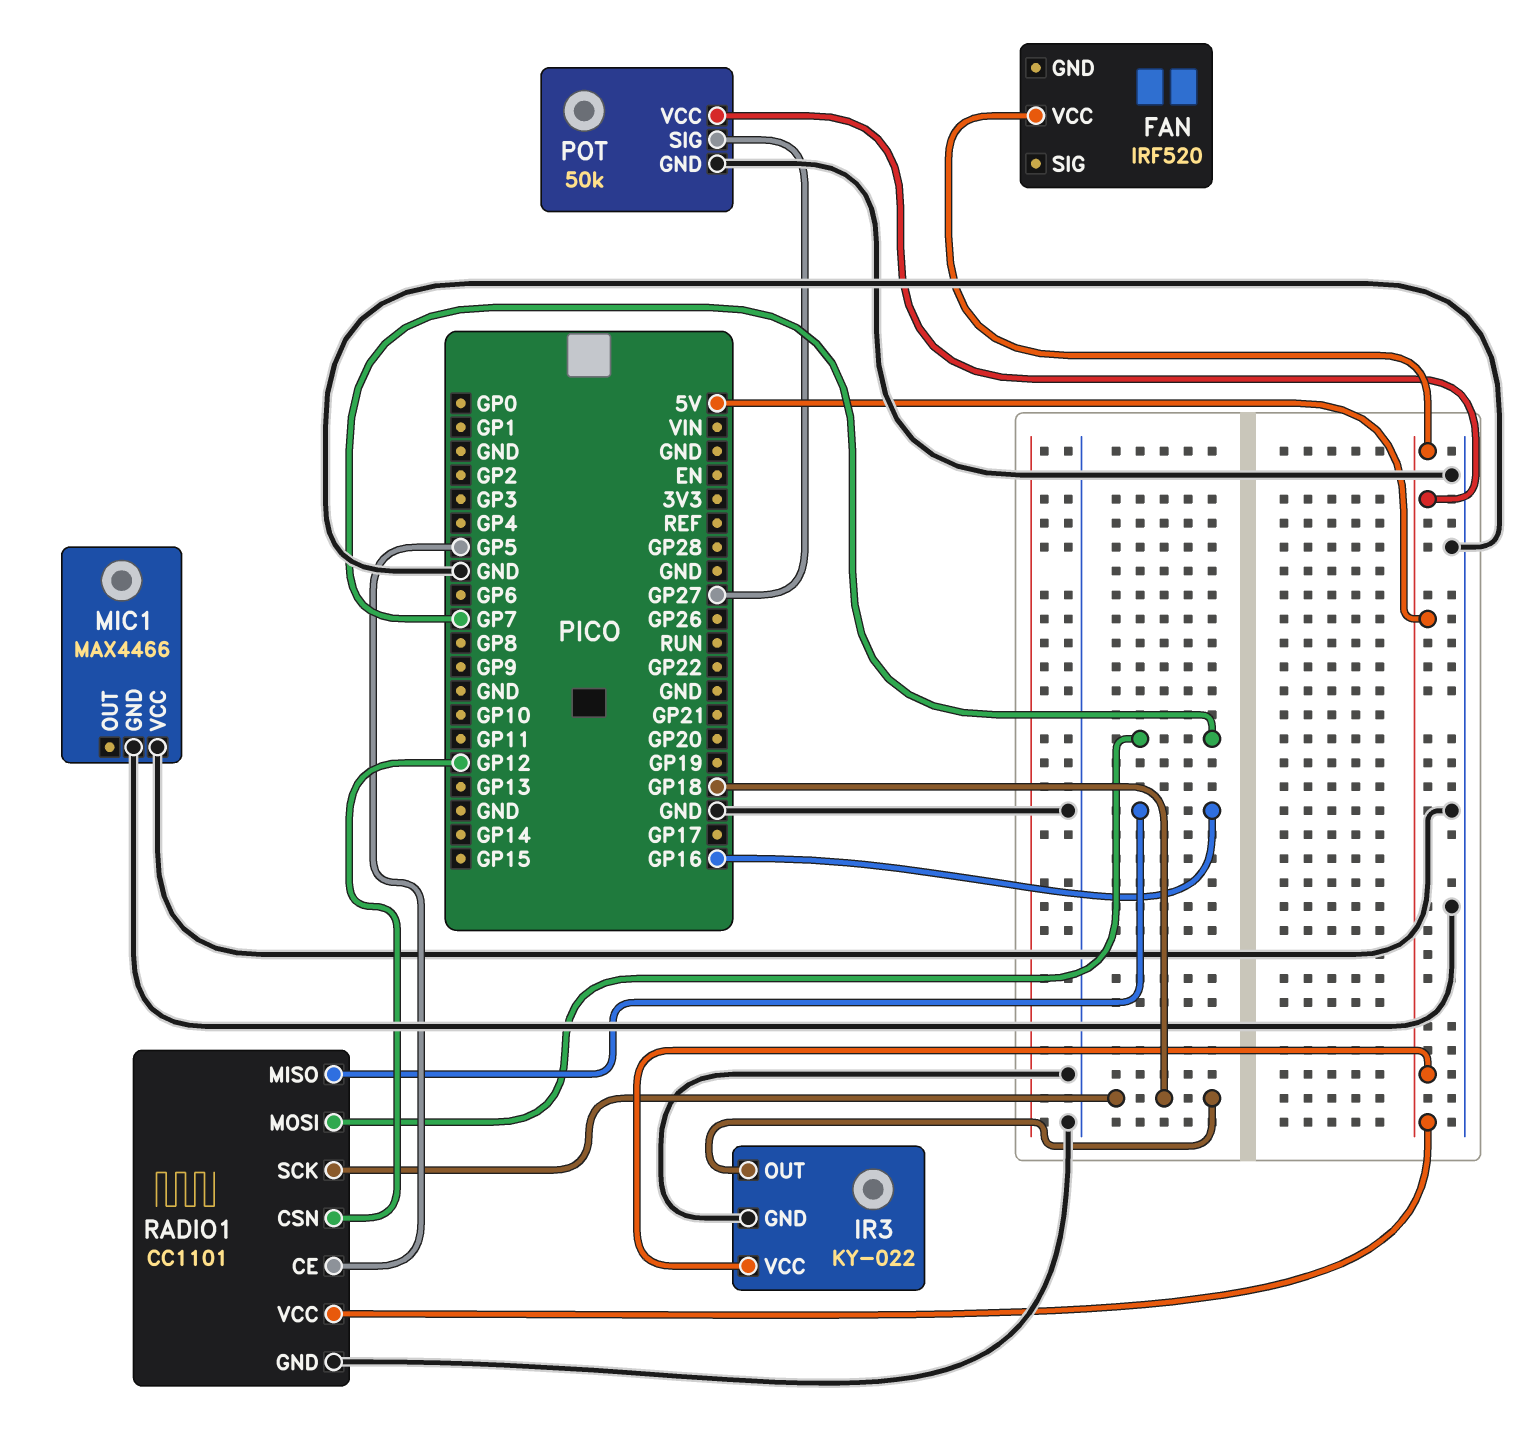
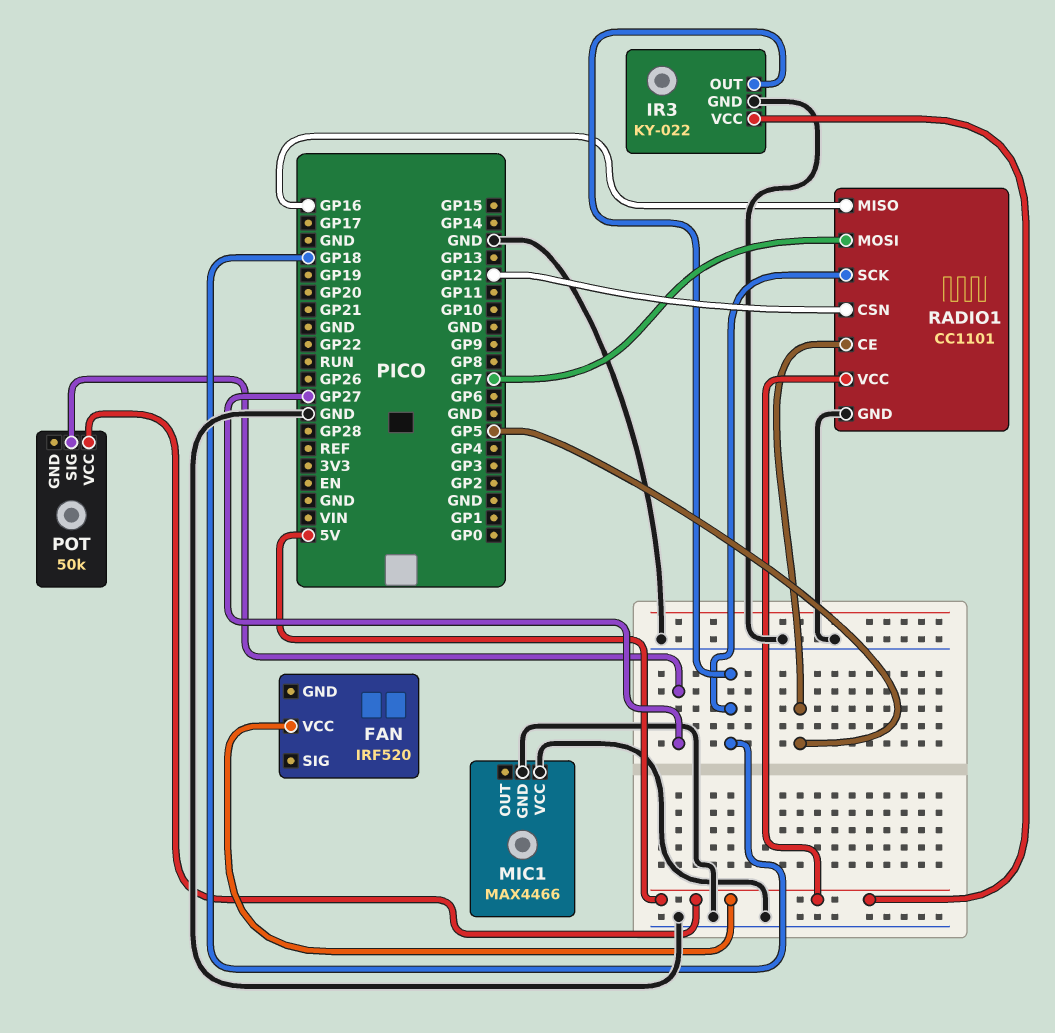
POT pin GND: GND -> none

